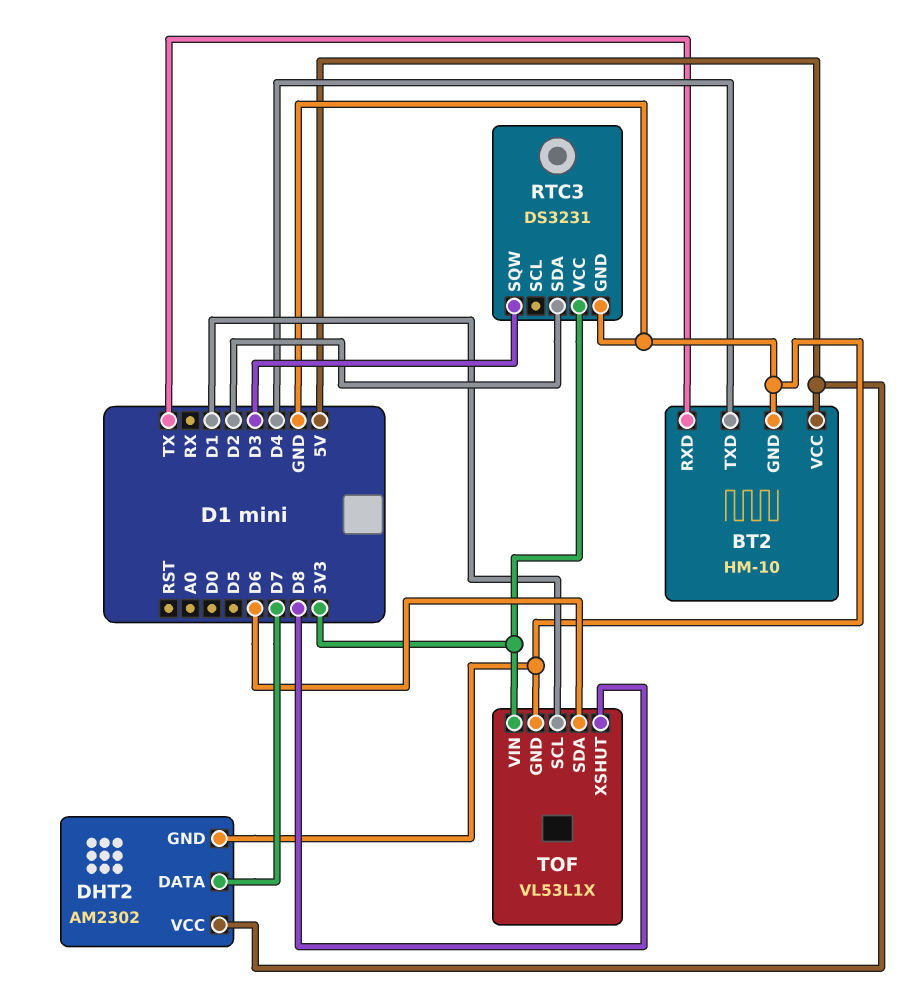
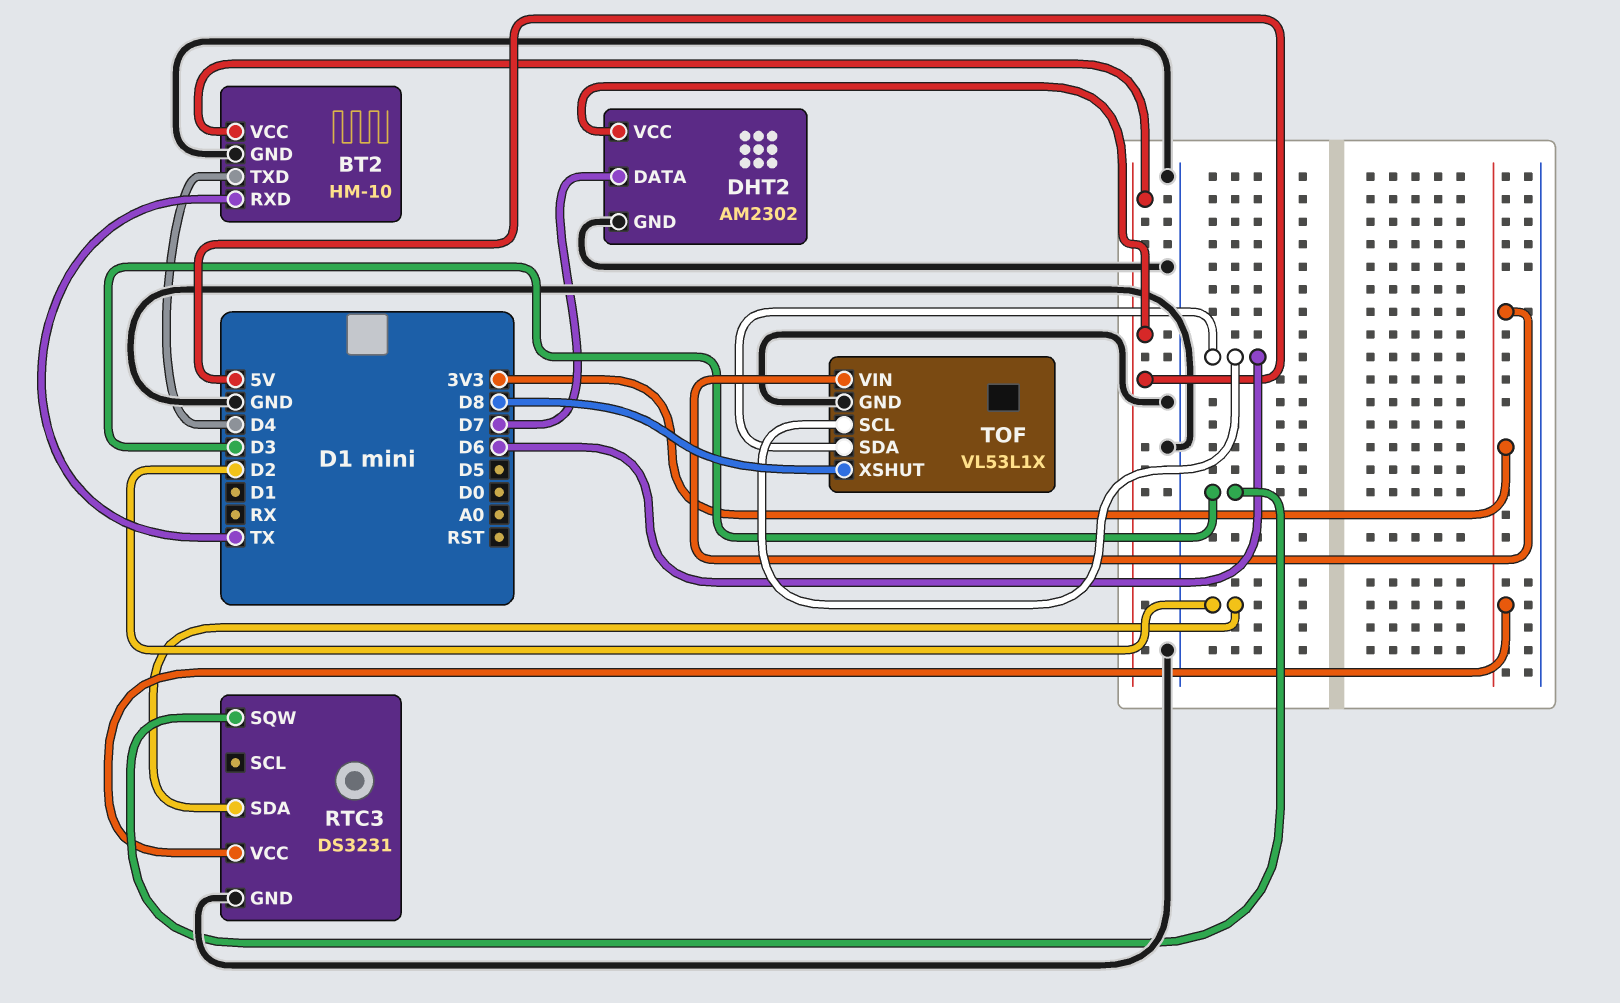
TOF pin SCL: D1 -> D6

